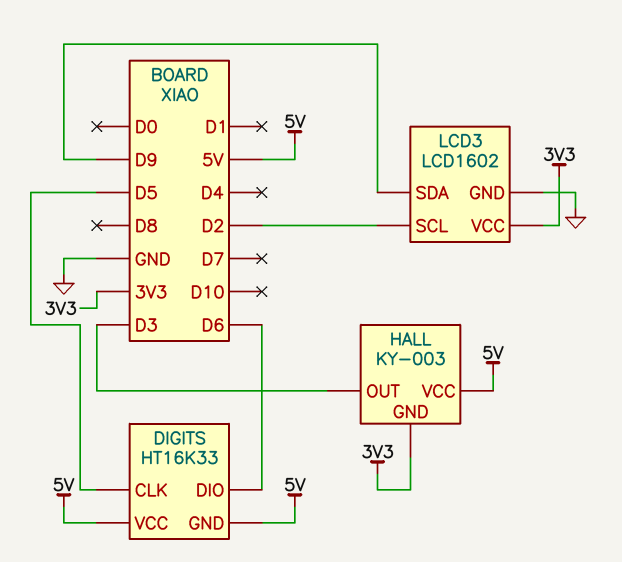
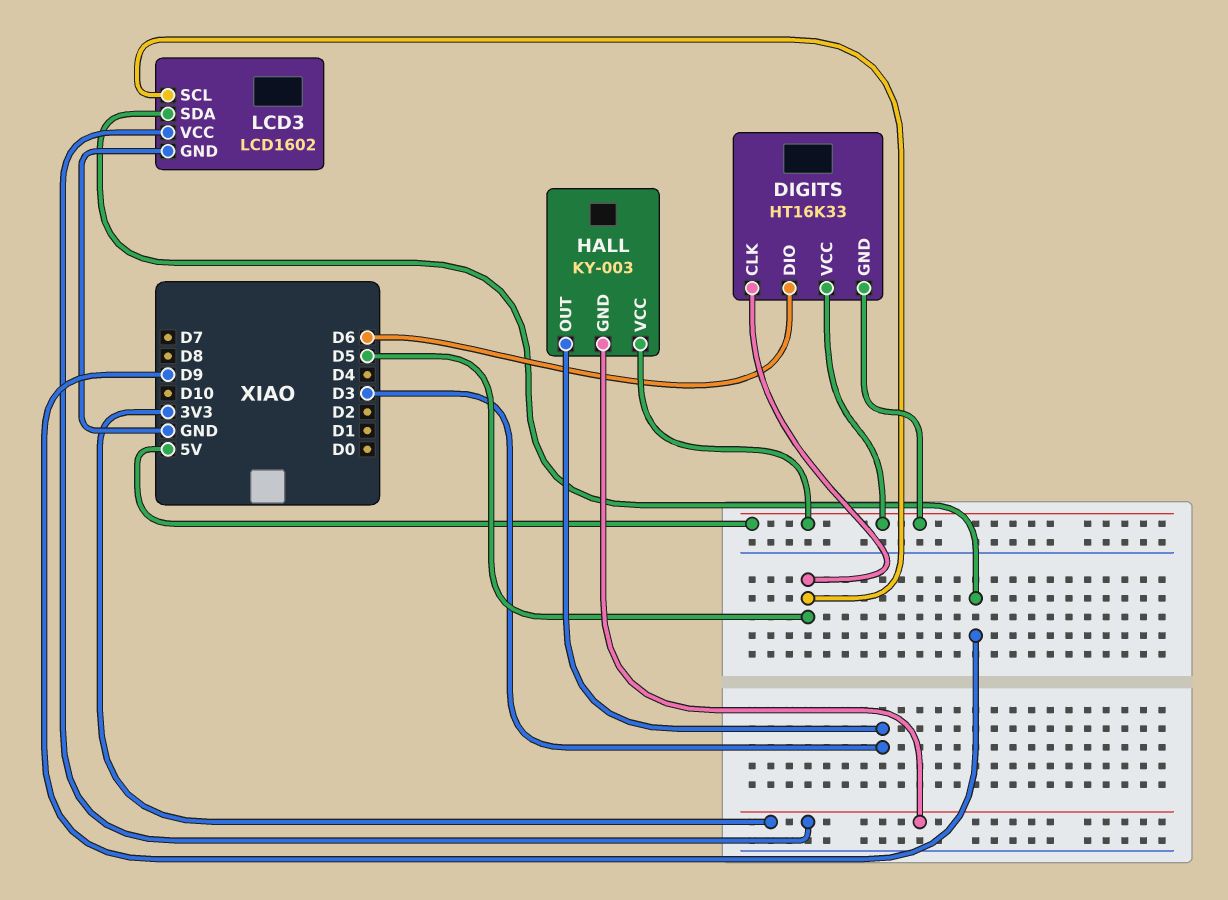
LCD3 pin SCL: D2 -> D5

